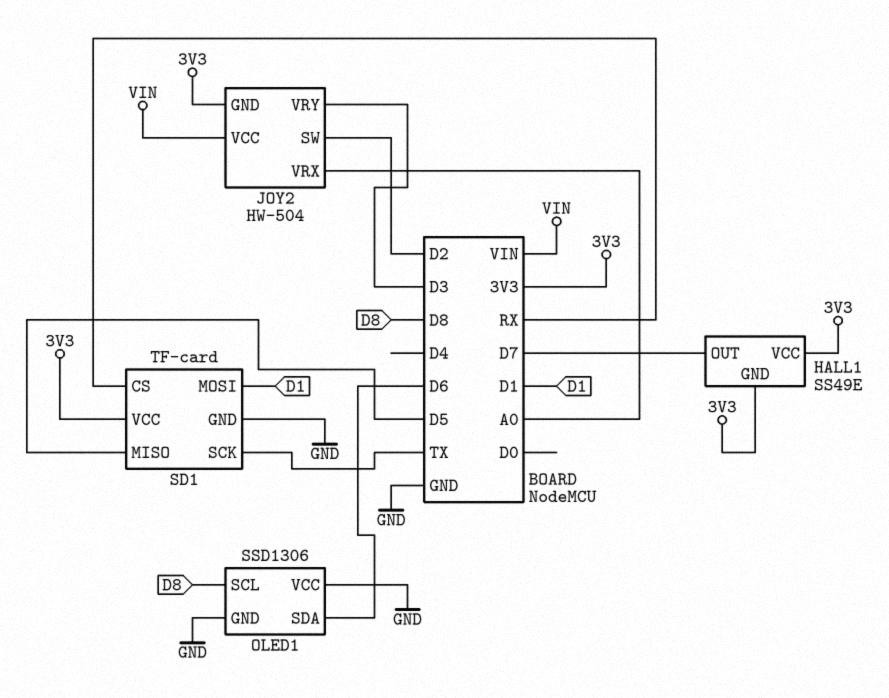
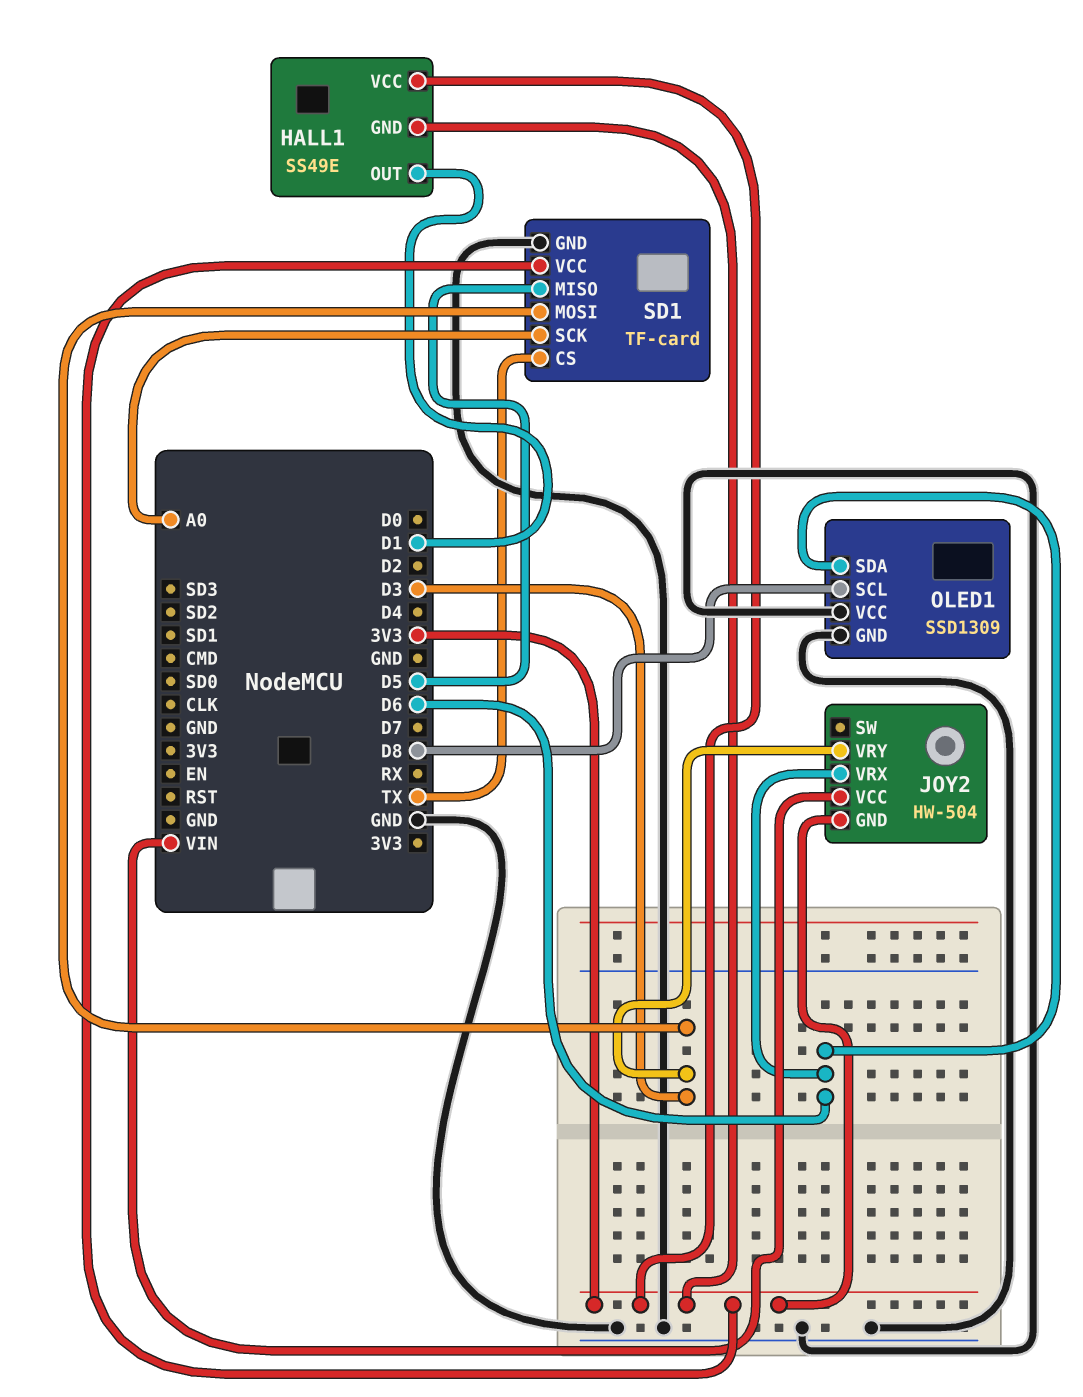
HALL1 pin OUT: D7 -> D1
JOY2 pin SW: D2 -> none
JOY2 pin VRX: A0 -> D6
OLED1: SSD1306 -> SSD1309
SD1 pin CS: RX -> TX
SD1 pin MOSI: D1 -> D3
SD1 pin SCK: TX -> A0

